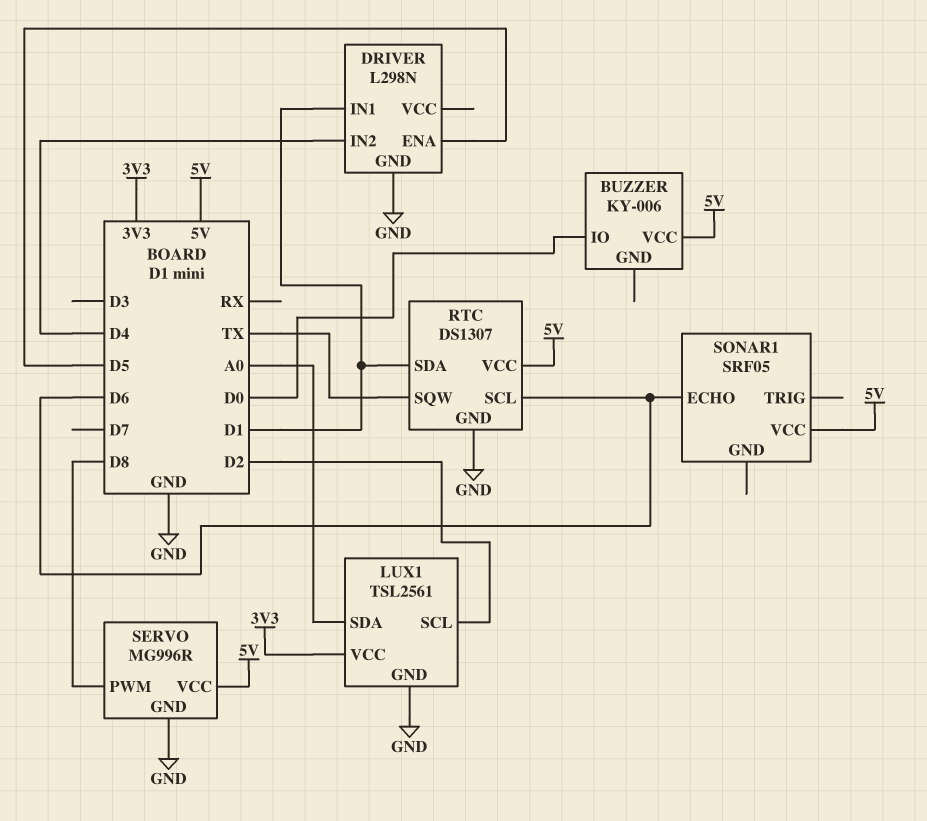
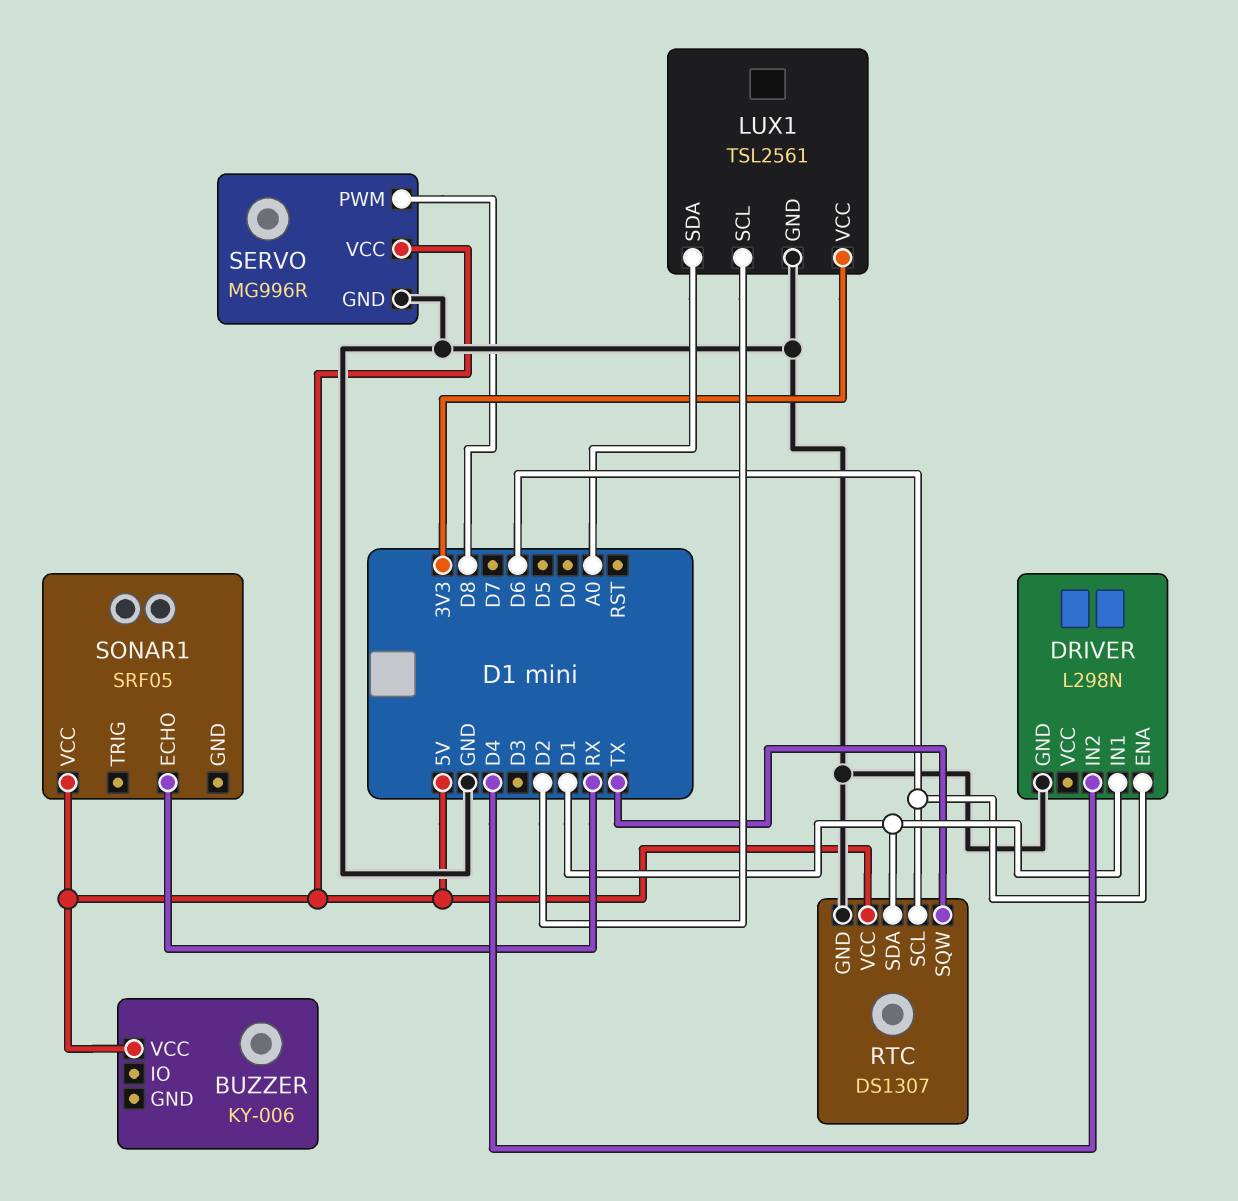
BUZZER pin IO: D0 -> none
DRIVER pin ENA: D5 -> D6
SONAR1 pin ECHO: D6 -> RX

